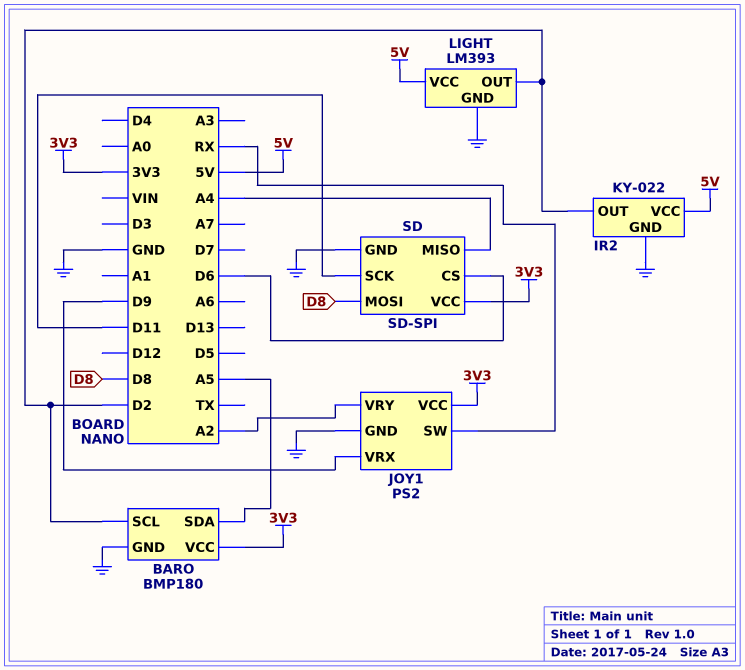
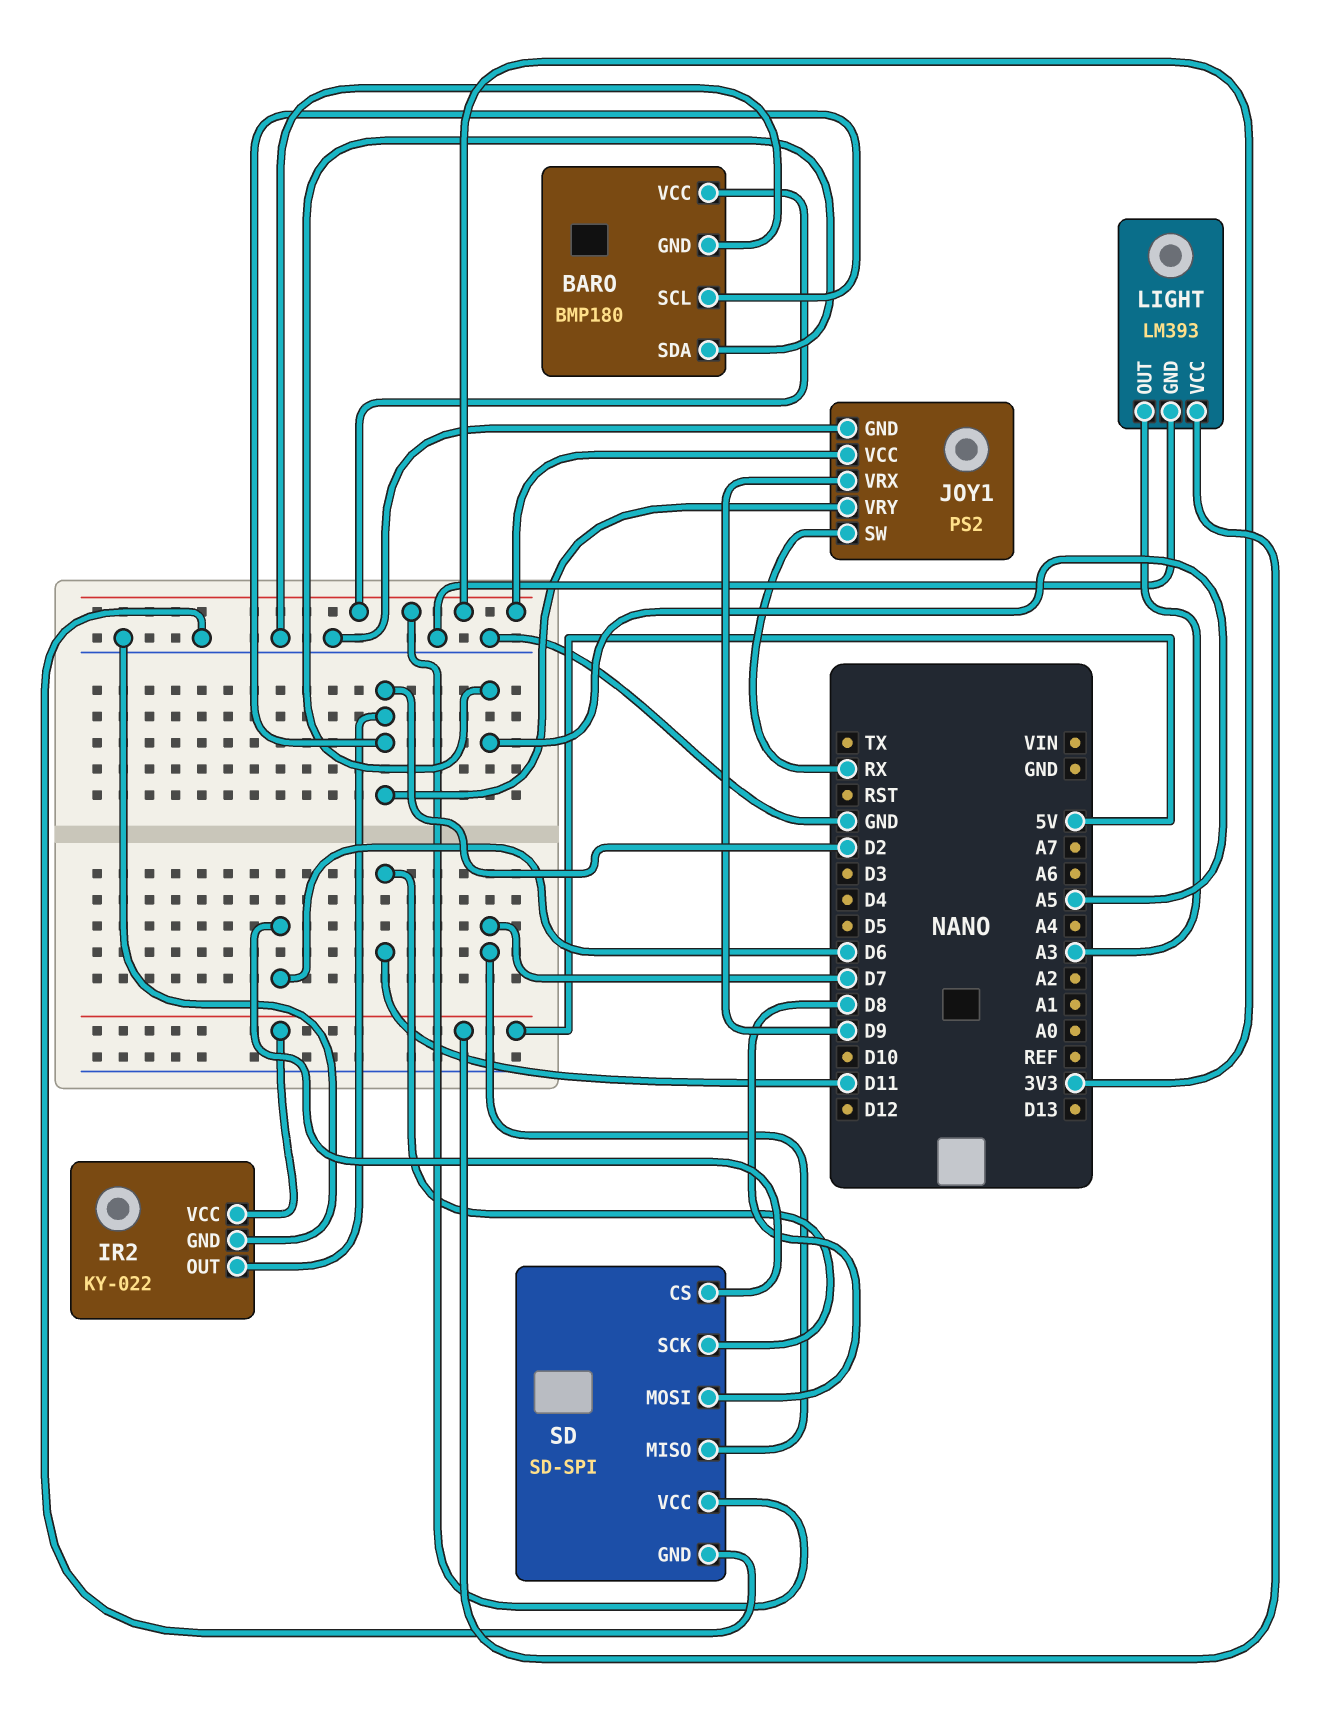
JOY1 pin VRY: A2 -> D2
LIGHT pin OUT: D2 -> A3
SD pin MISO: A4 -> D7

